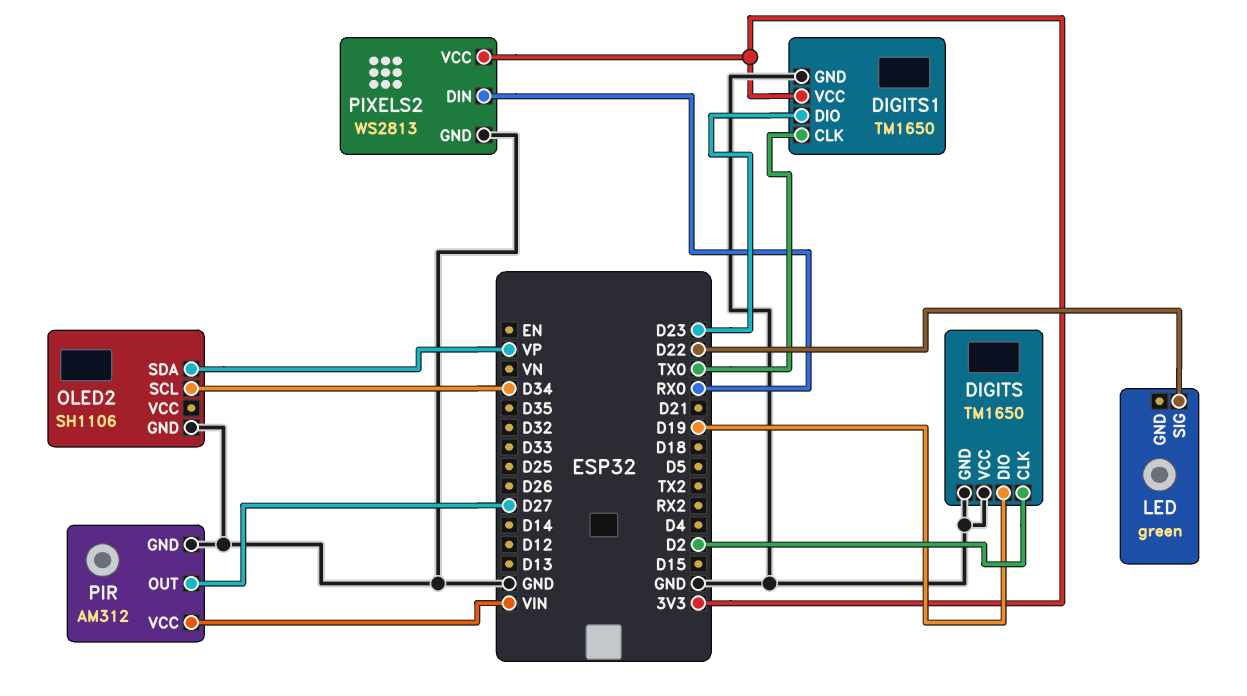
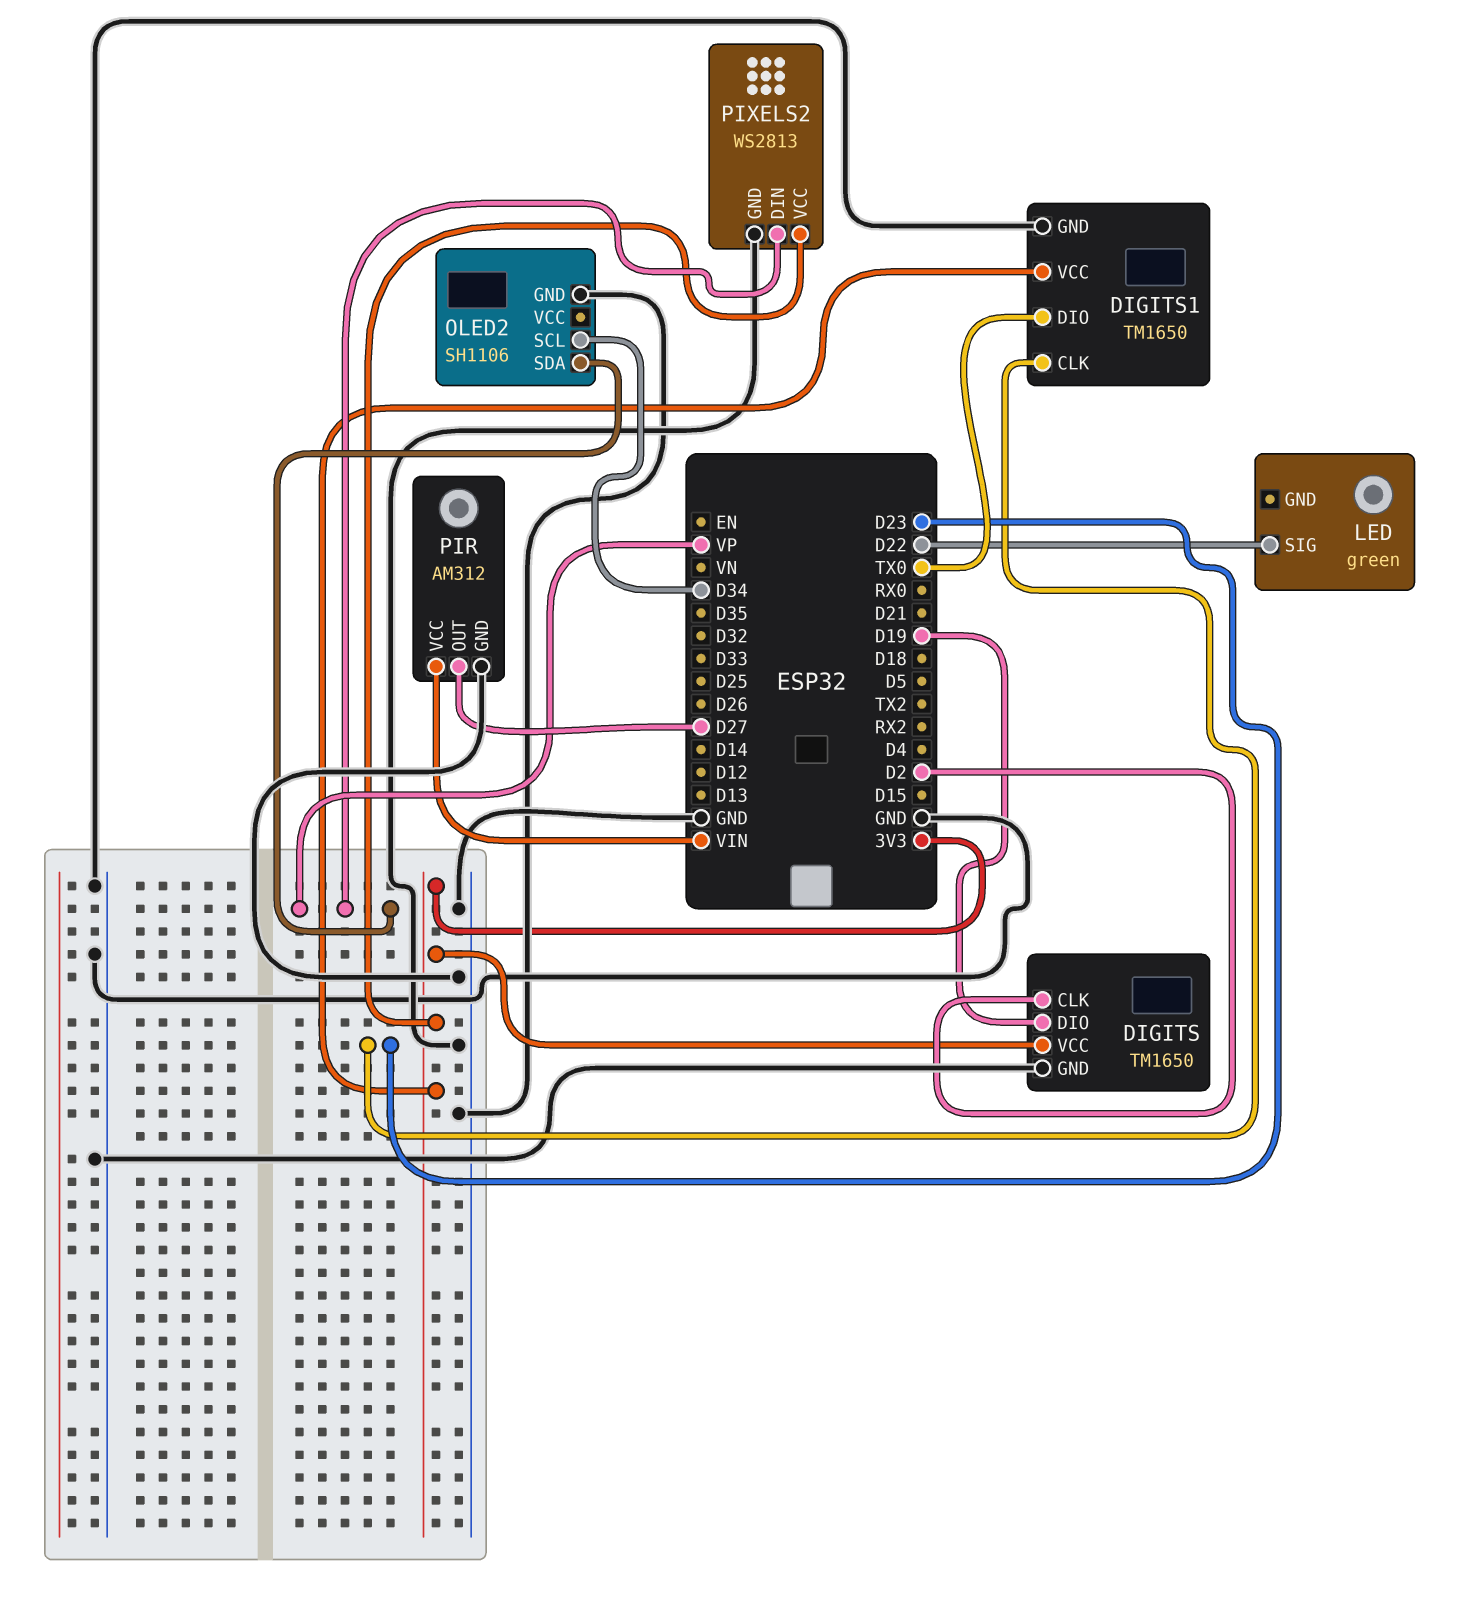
DIGITS pin VCC: GND -> 3V3
DIGITS1 pin CLK: TX0 -> D23
DIGITS1 pin DIO: D23 -> TX0
PIXELS2 pin DIN: RX0 -> VP

